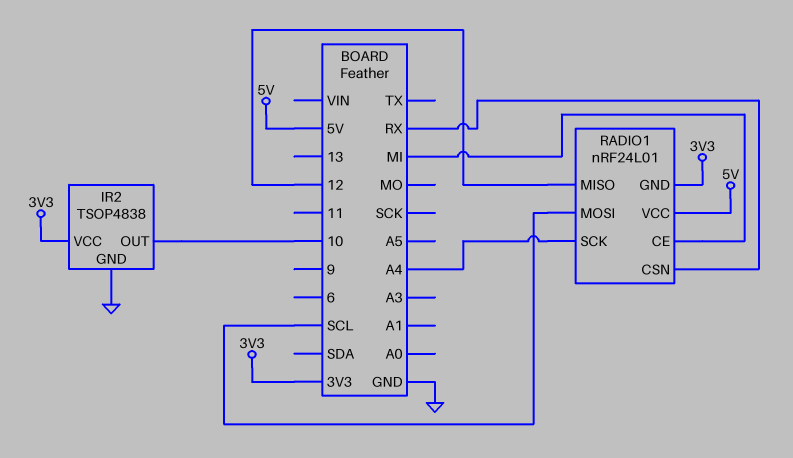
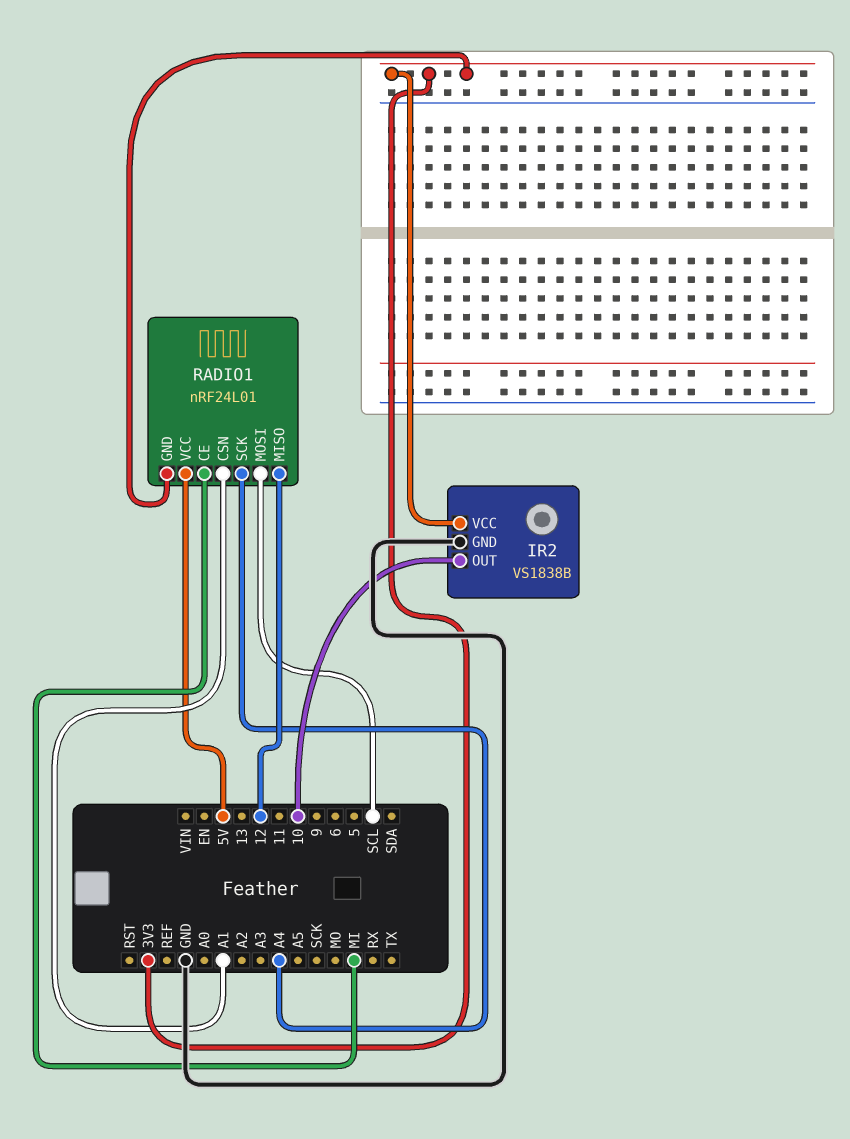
IR2: TSOP4838 -> VS1838B
RADIO1 pin CSN: RX -> A1

